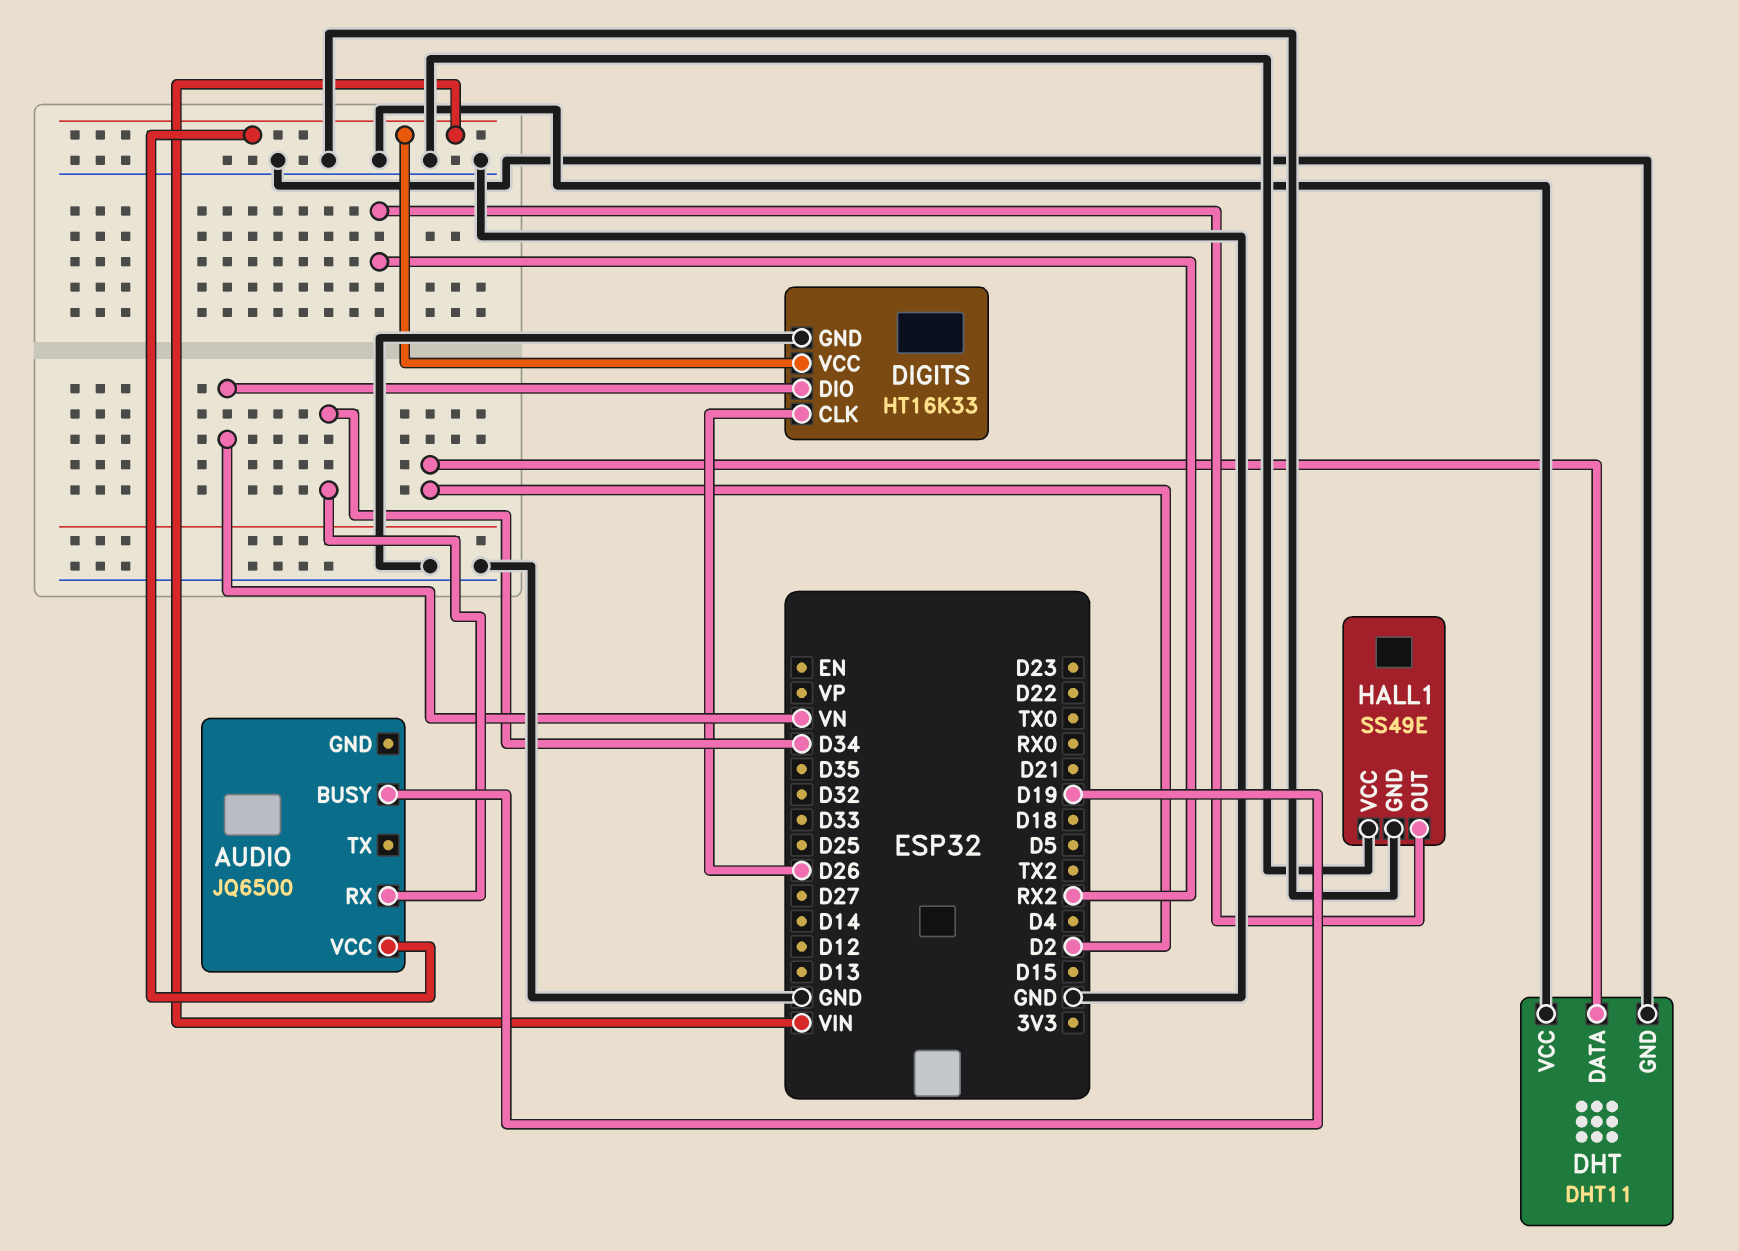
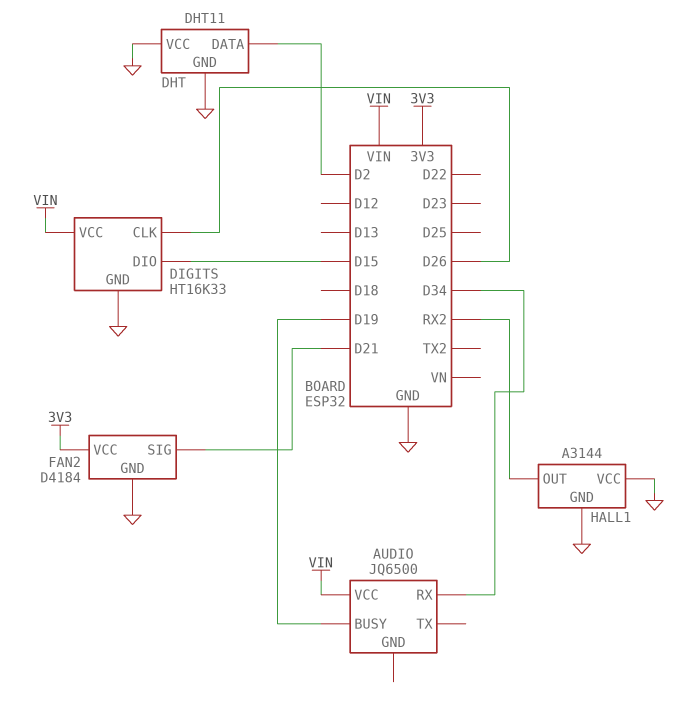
DIGITS pin DIO: VN -> D15
FAN2: none -> D4184
FAN2 pin GND: none -> GND
FAN2 pin SIG: none -> D21
FAN2 pin VCC: none -> 3V3
HALL1: SS49E -> A3144

